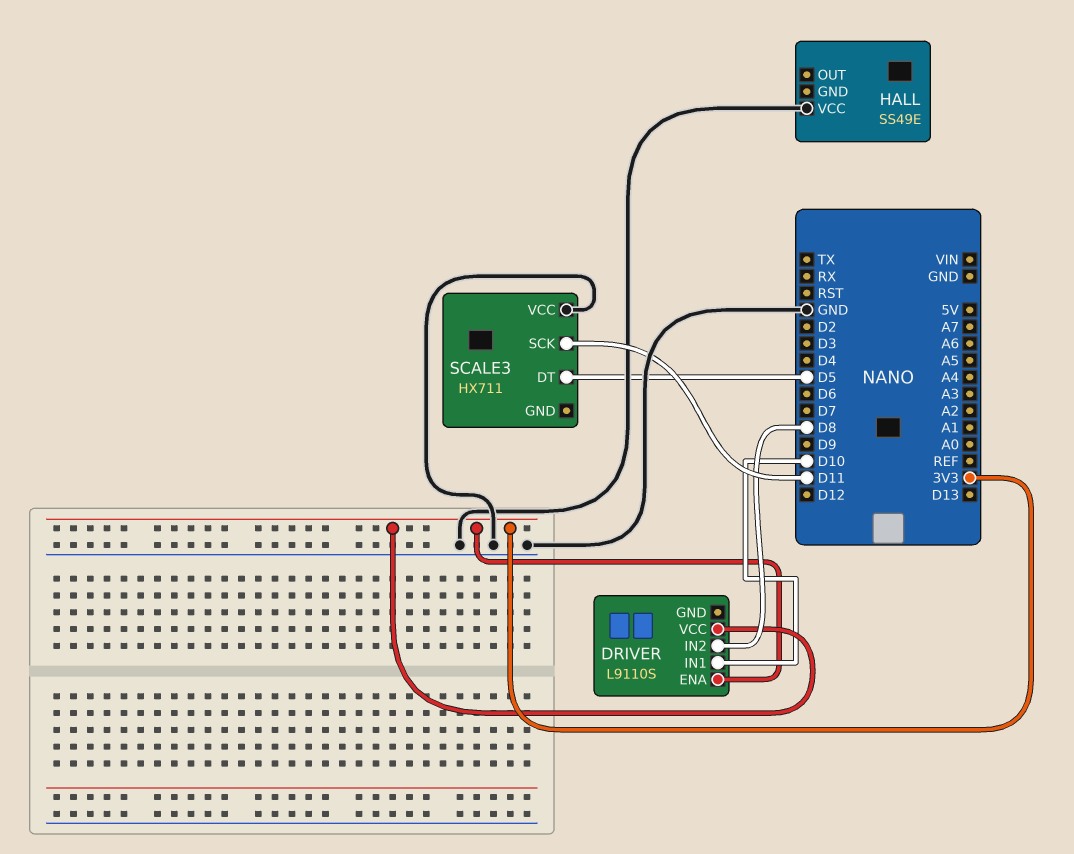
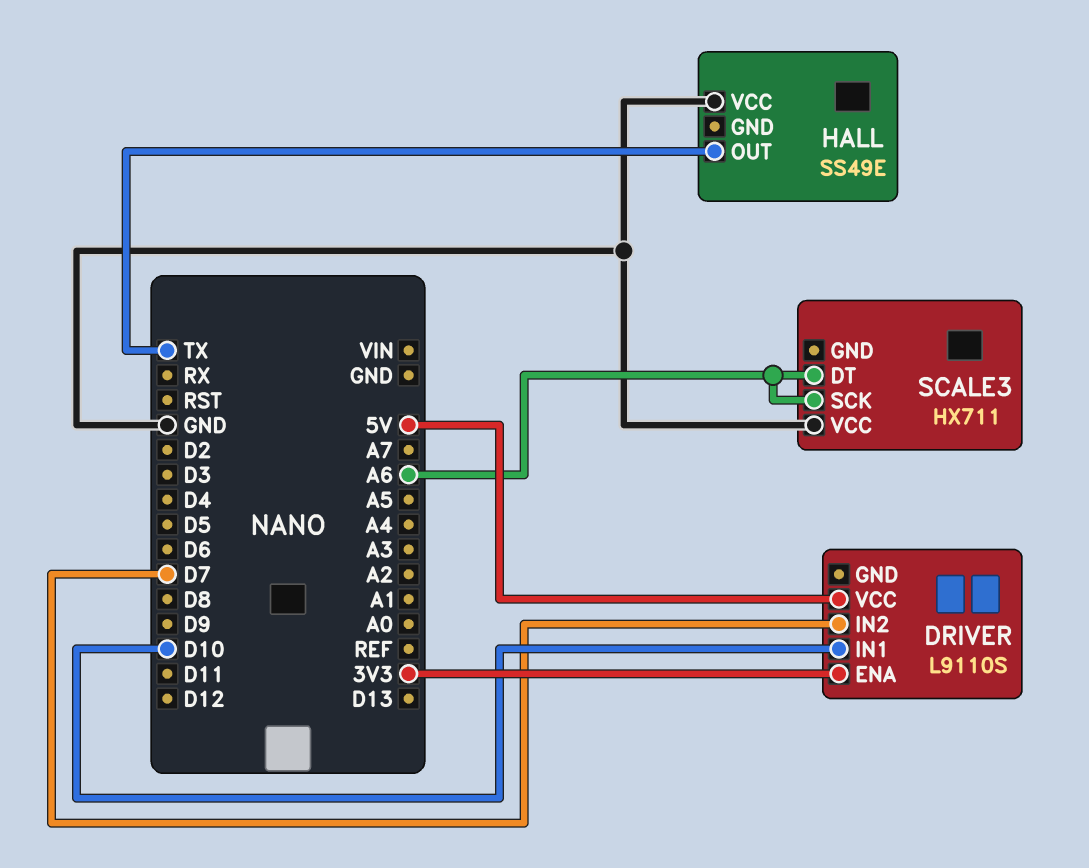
DRIVER pin IN2: D8 -> D7
DRIVER pin VCC: 3V3 -> 5V
HALL pin OUT: none -> TX
SCALE3 pin DT: D5 -> A6
SCALE3 pin SCK: D11 -> A6

